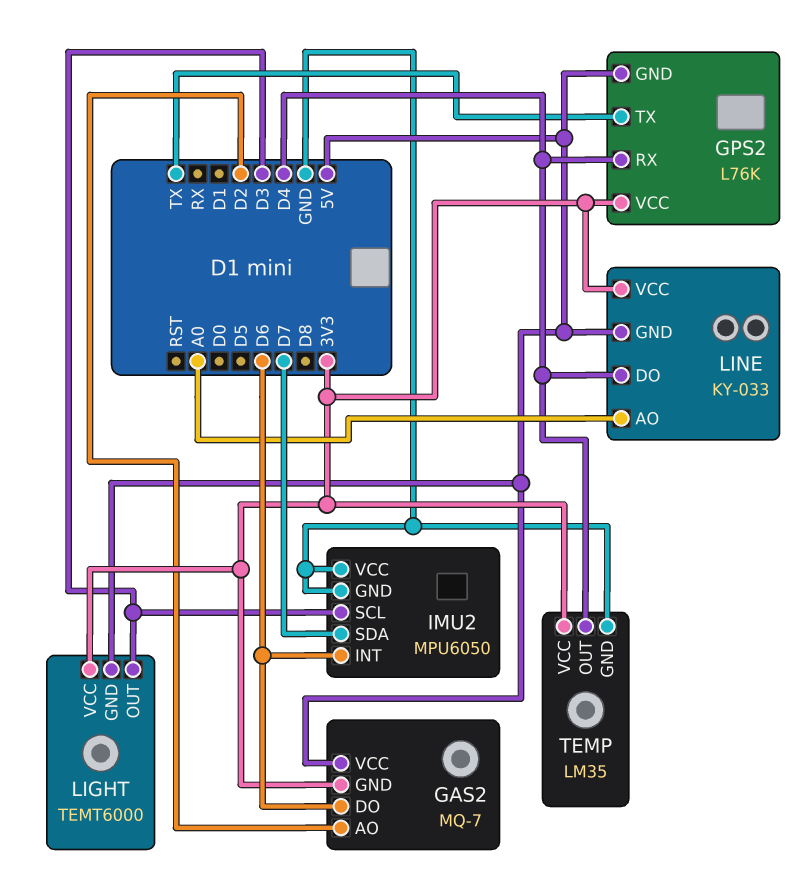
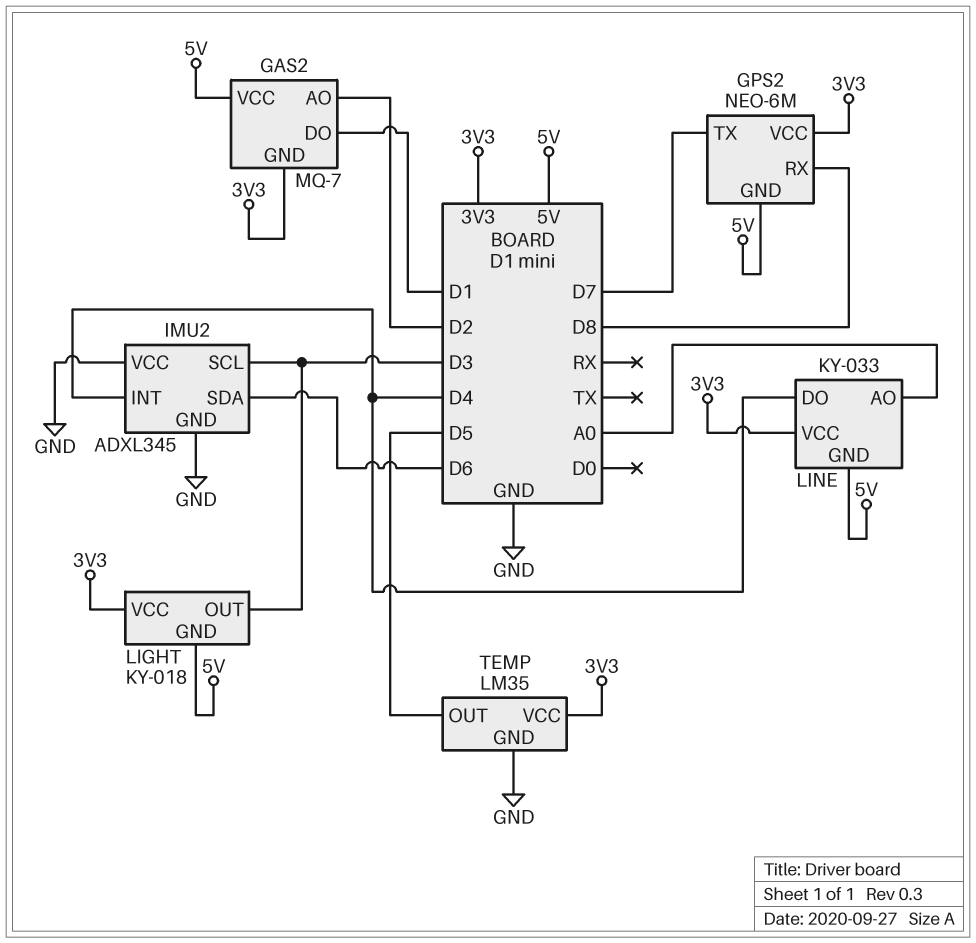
GAS2 pin DO: D6 -> D1
GPS2: L76K -> NEO-6M
GPS2 pin RX: D4 -> D8
GPS2 pin TX: TX -> D7
IMU2: MPU6050 -> ADXL345
IMU2 pin INT: D6 -> D4
IMU2 pin SDA: D7 -> D6
LIGHT: TEMT6000 -> KY-018
TEMP pin OUT: D4 -> D5

